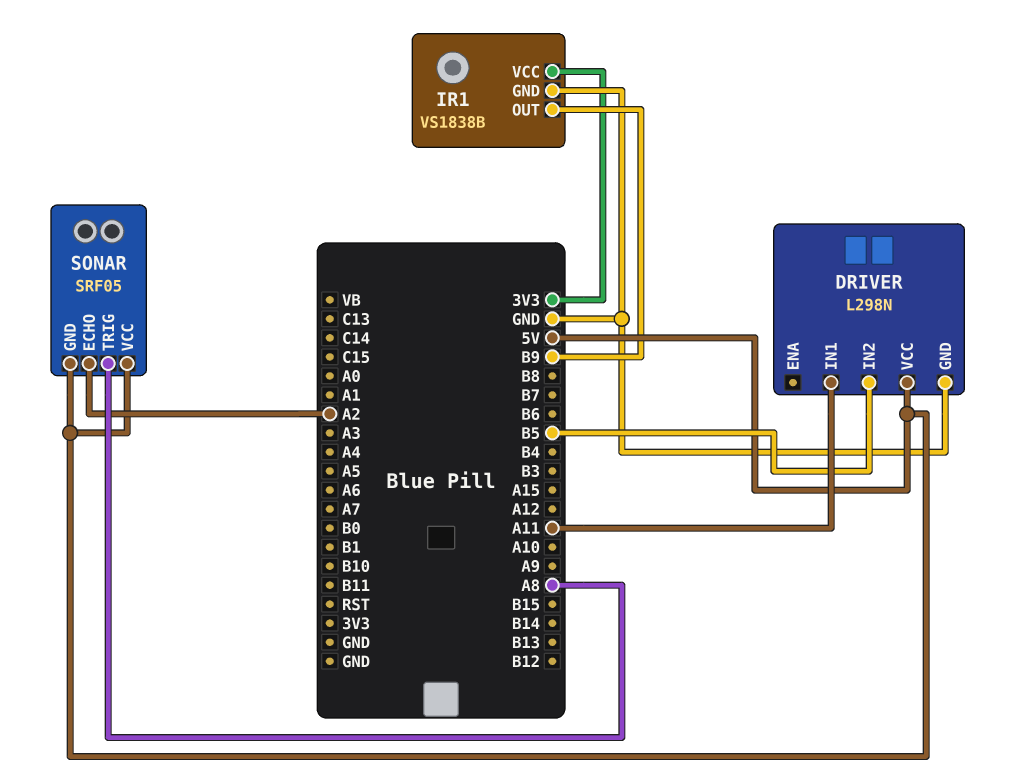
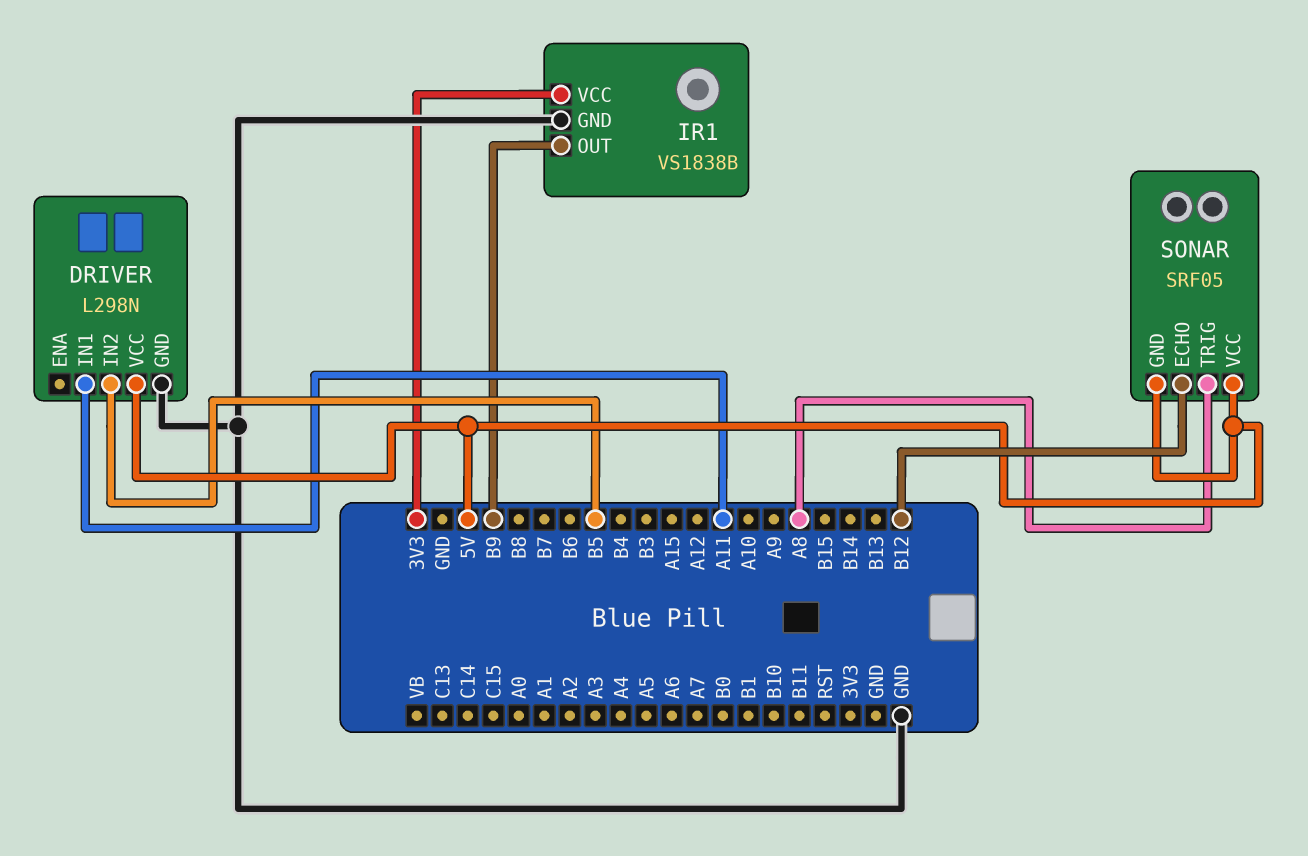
SONAR pin ECHO: A2 -> B12

